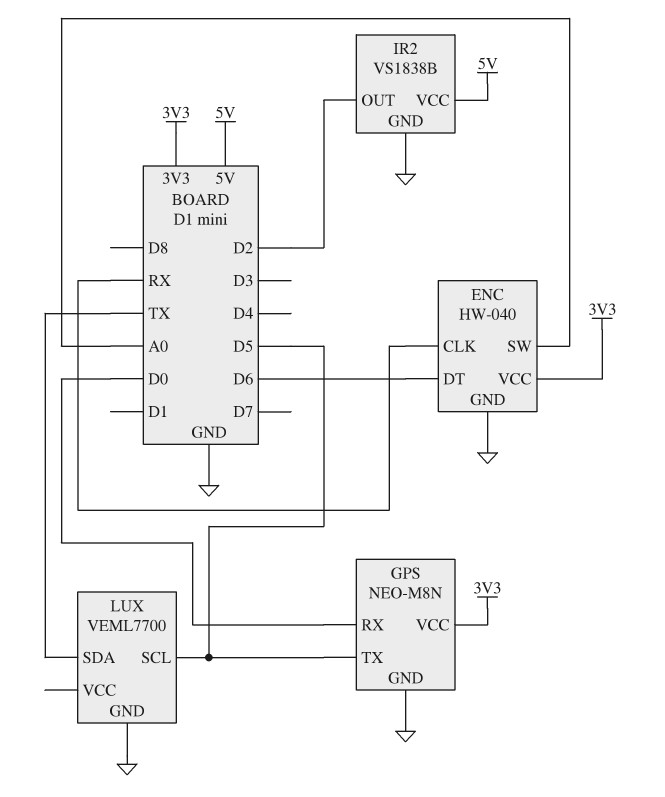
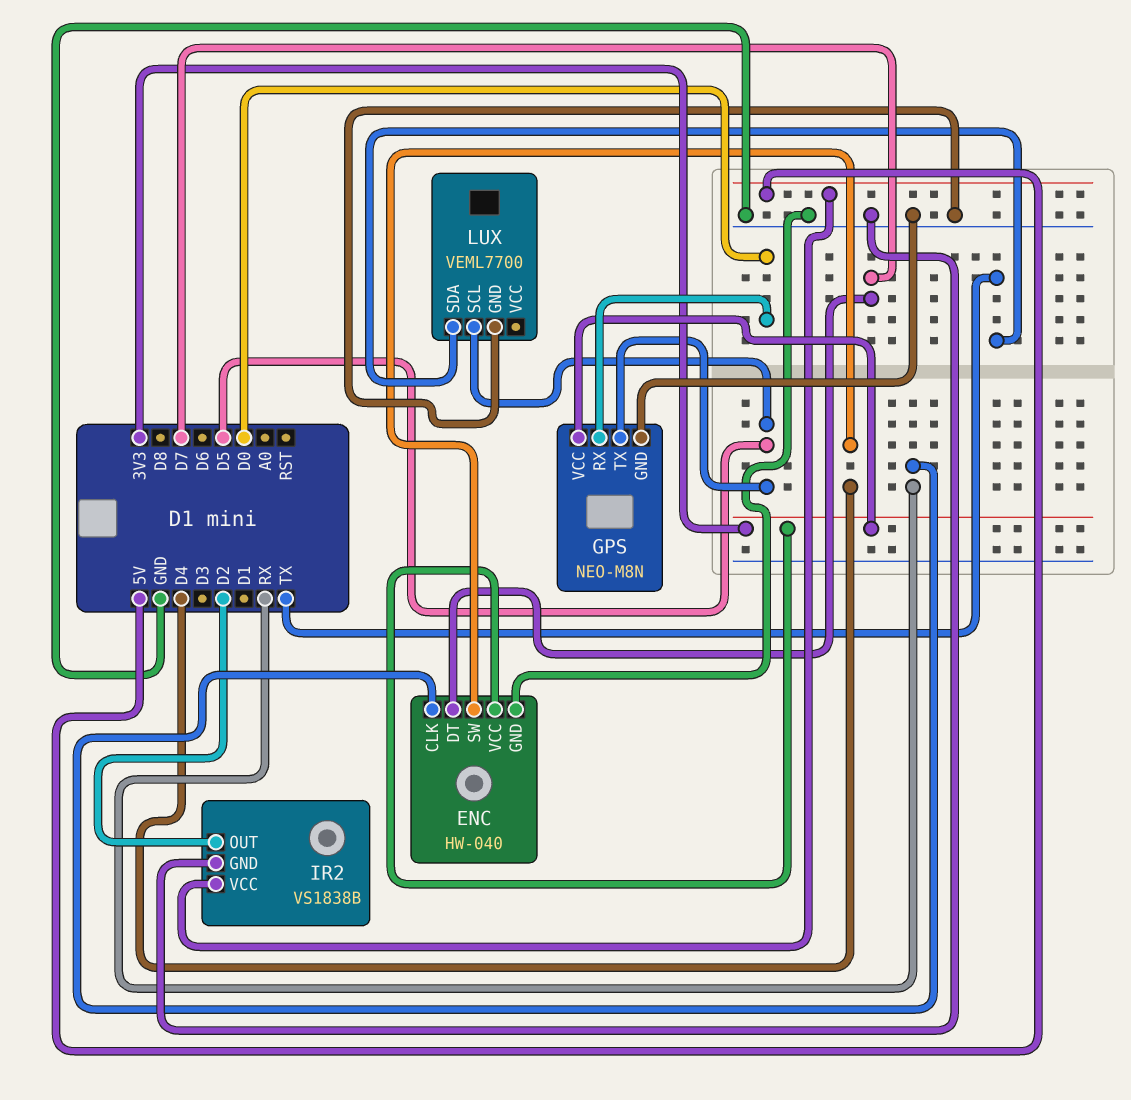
ENC pin DT: D6 -> D7
ENC pin SW: A0 -> D4

